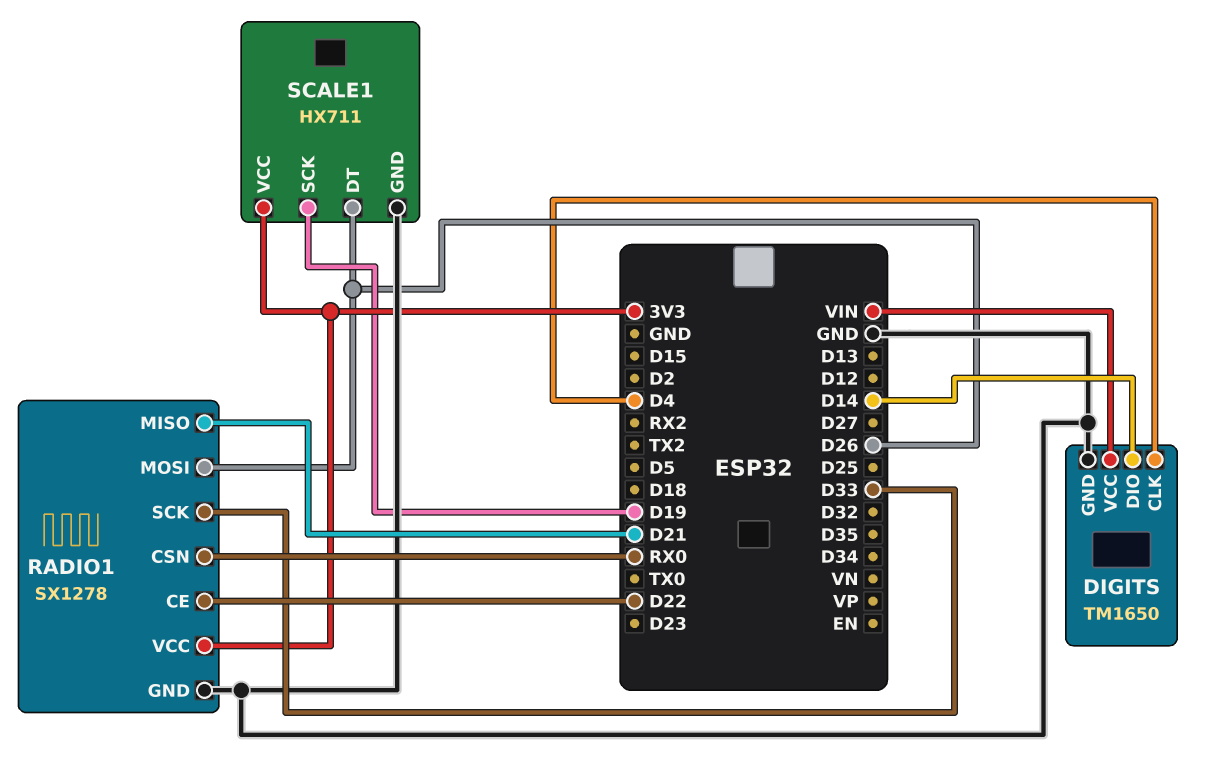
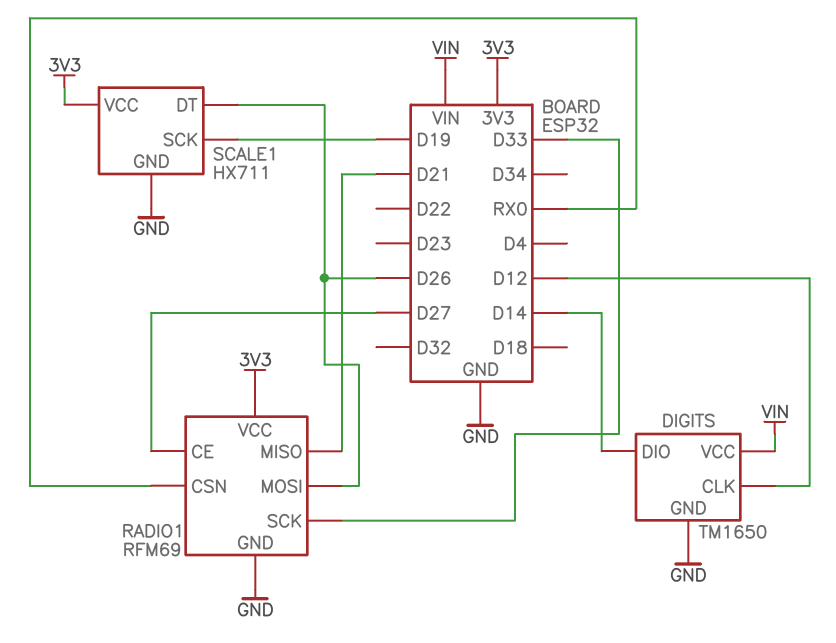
DIGITS pin CLK: D4 -> D12
RADIO1: SX1278 -> RFM69
RADIO1 pin CE: D22 -> D27

